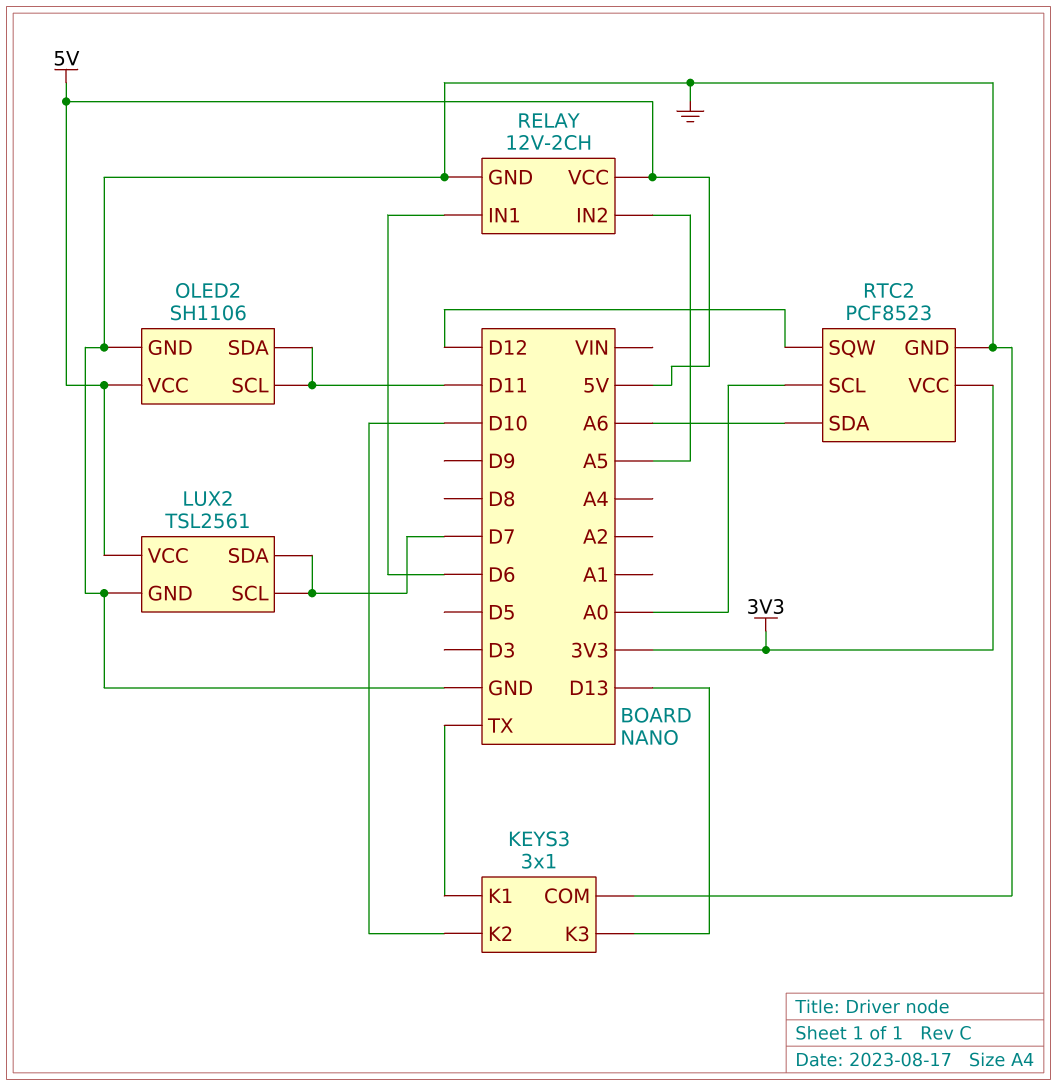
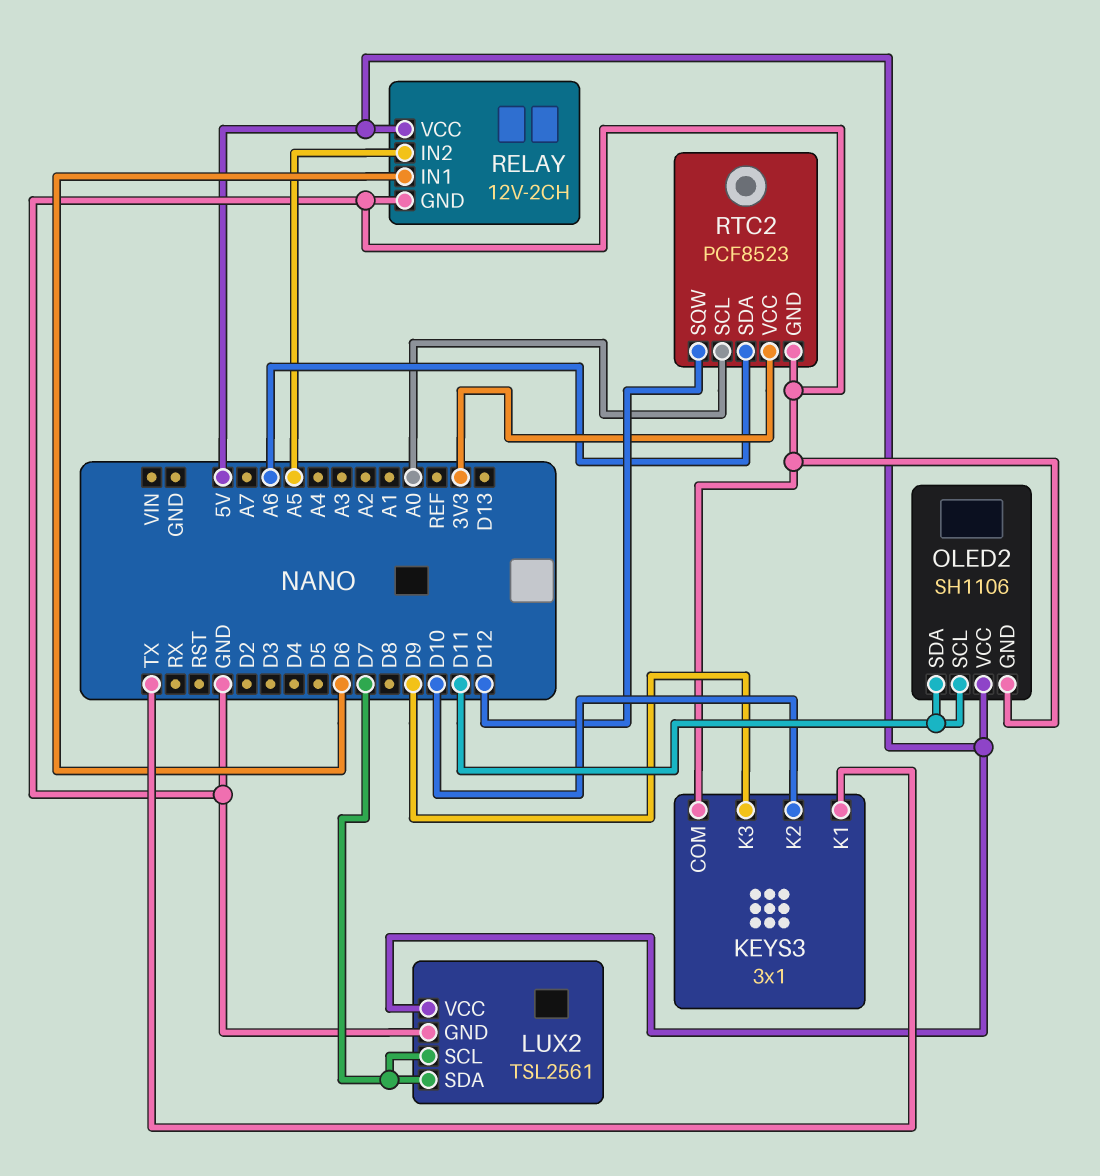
KEYS3 pin K3: D13 -> D9

